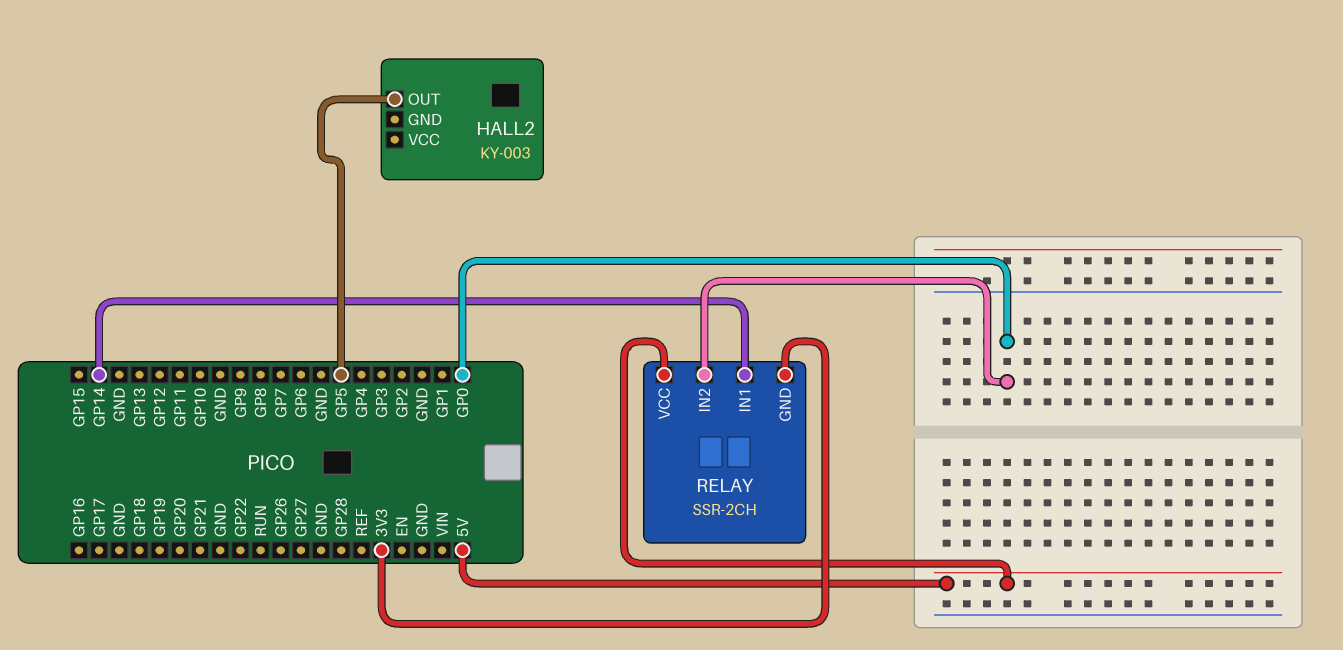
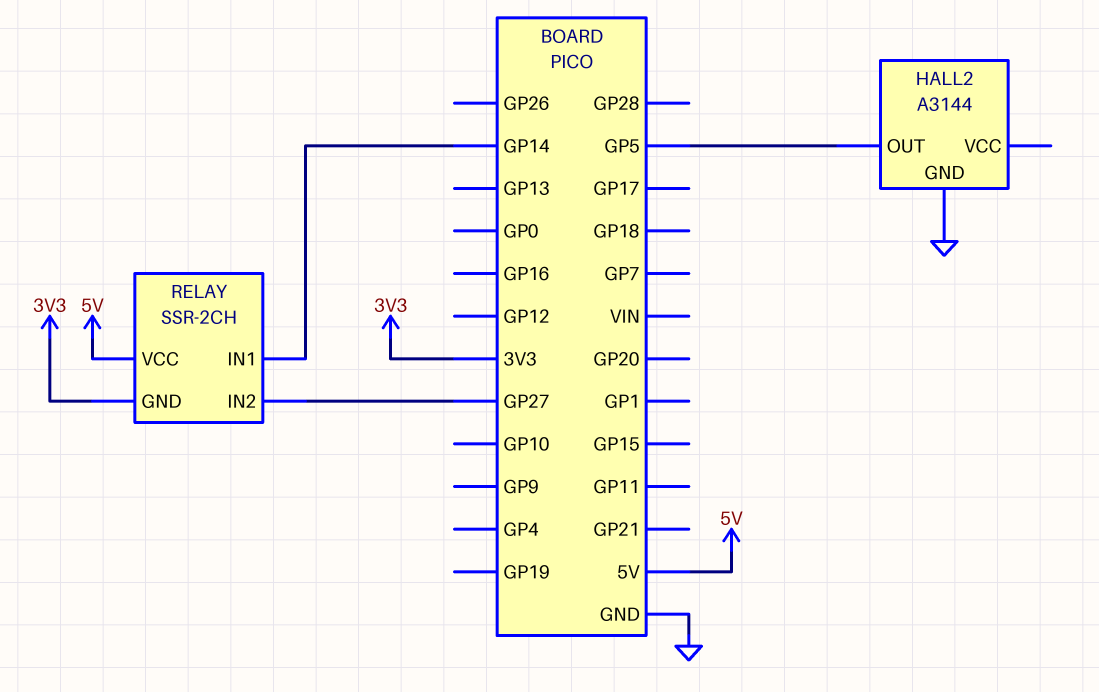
HALL2: KY-003 -> A3144
HALL2 pin GND: none -> GND
RELAY pin IN2: GP0 -> GP27

